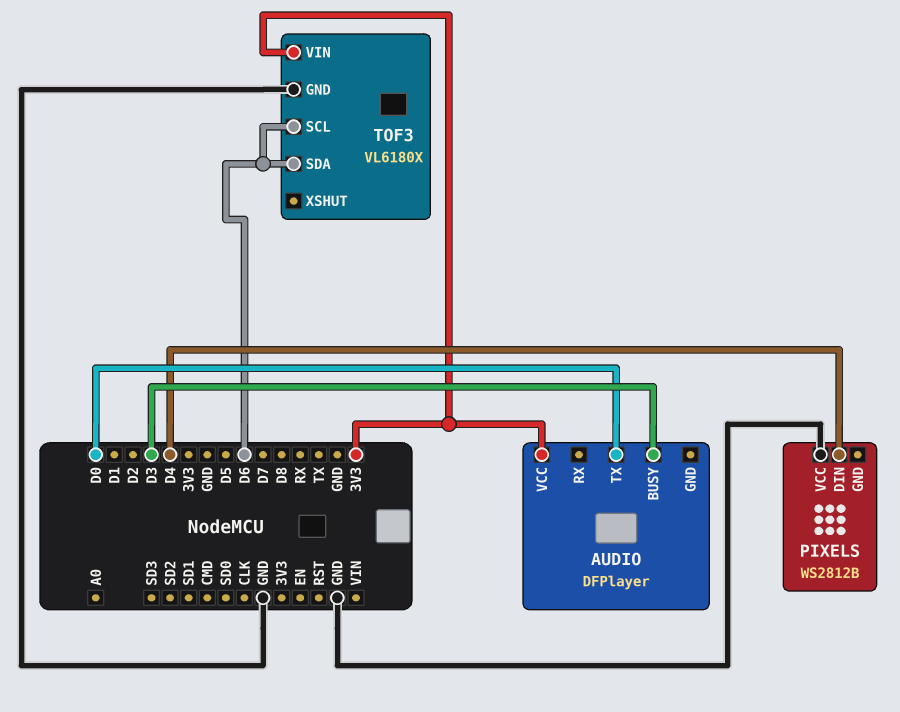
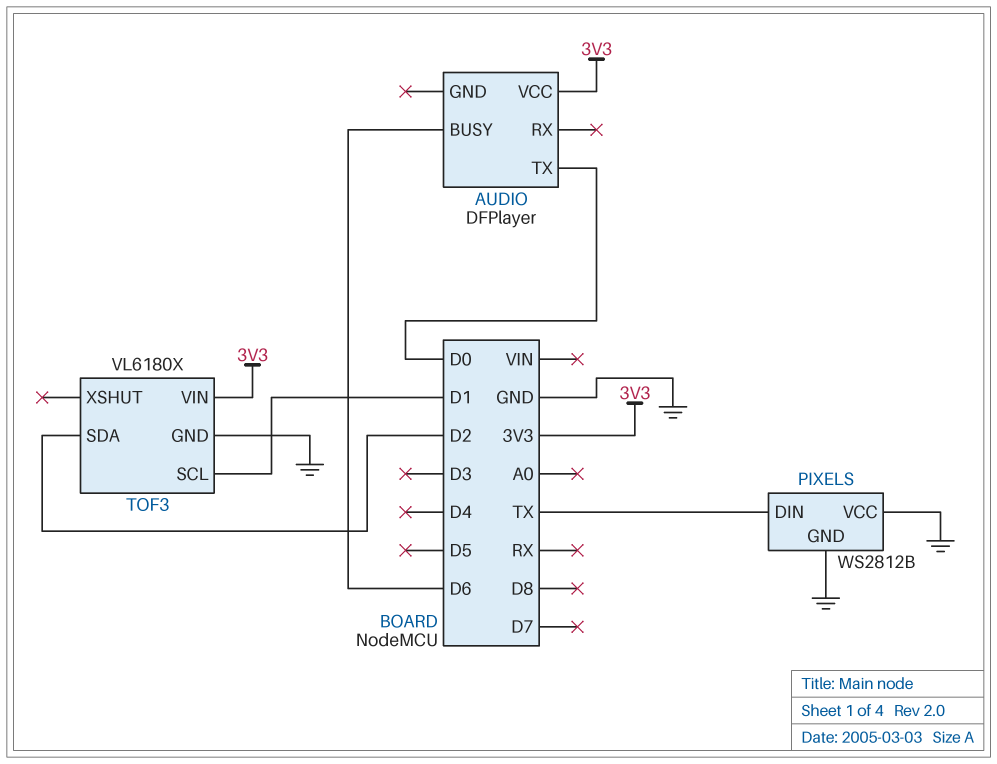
AUDIO pin BUSY: D3 -> D6
PIXELS pin DIN: D4 -> TX
PIXELS pin GND: none -> GND
TOF3 pin SCL: D6 -> D1
TOF3 pin SDA: D6 -> D2

